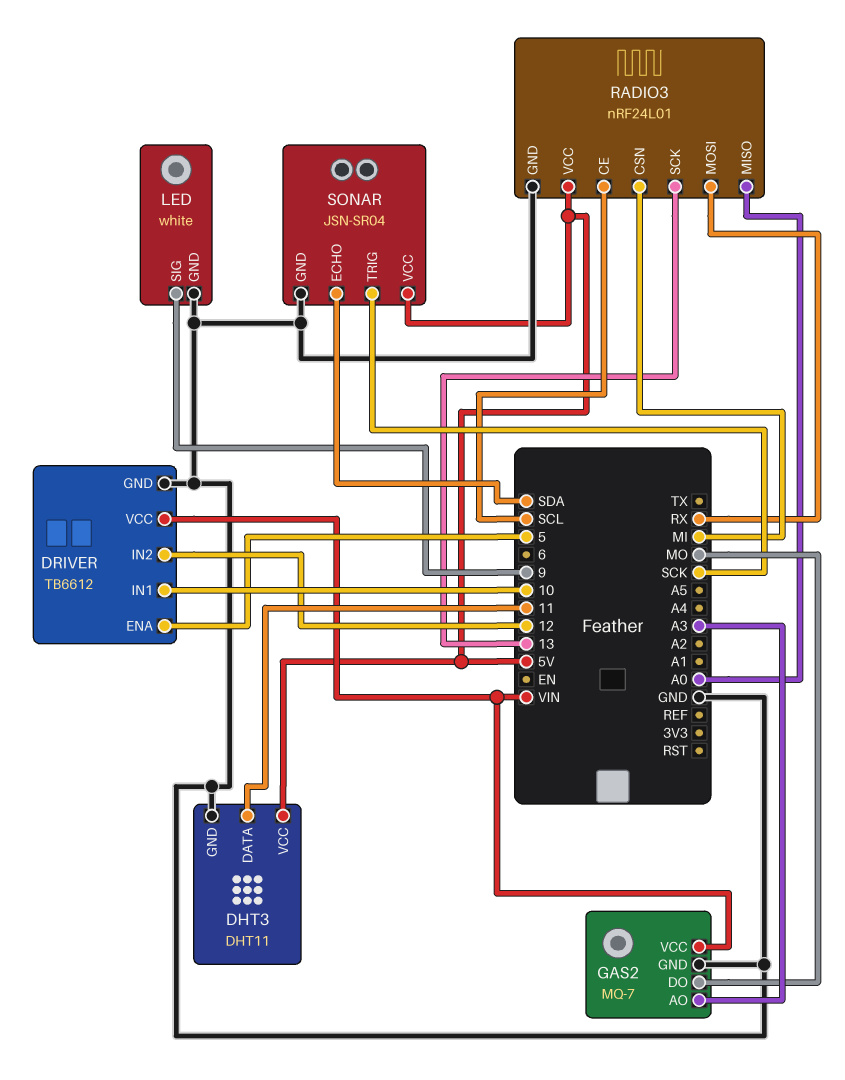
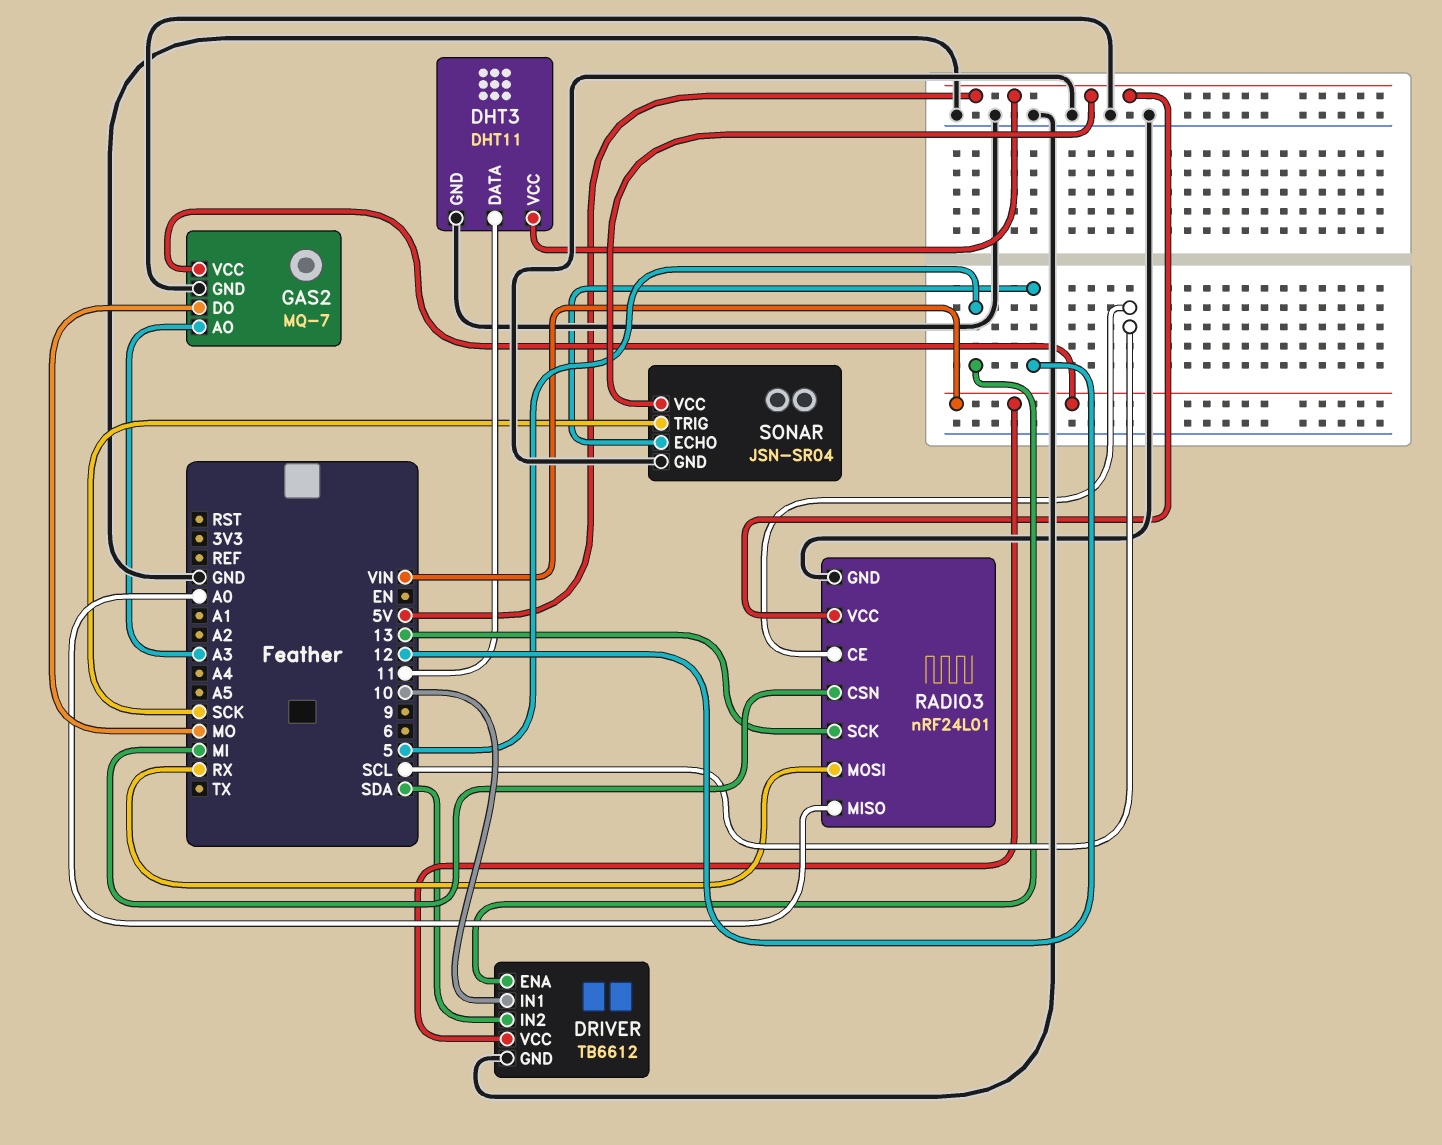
DRIVER pin IN2: 12 -> SDA
LED: white -> none
LED pin GND: GND -> none
LED pin SIG: 9 -> none
SONAR pin ECHO: SDA -> 12

